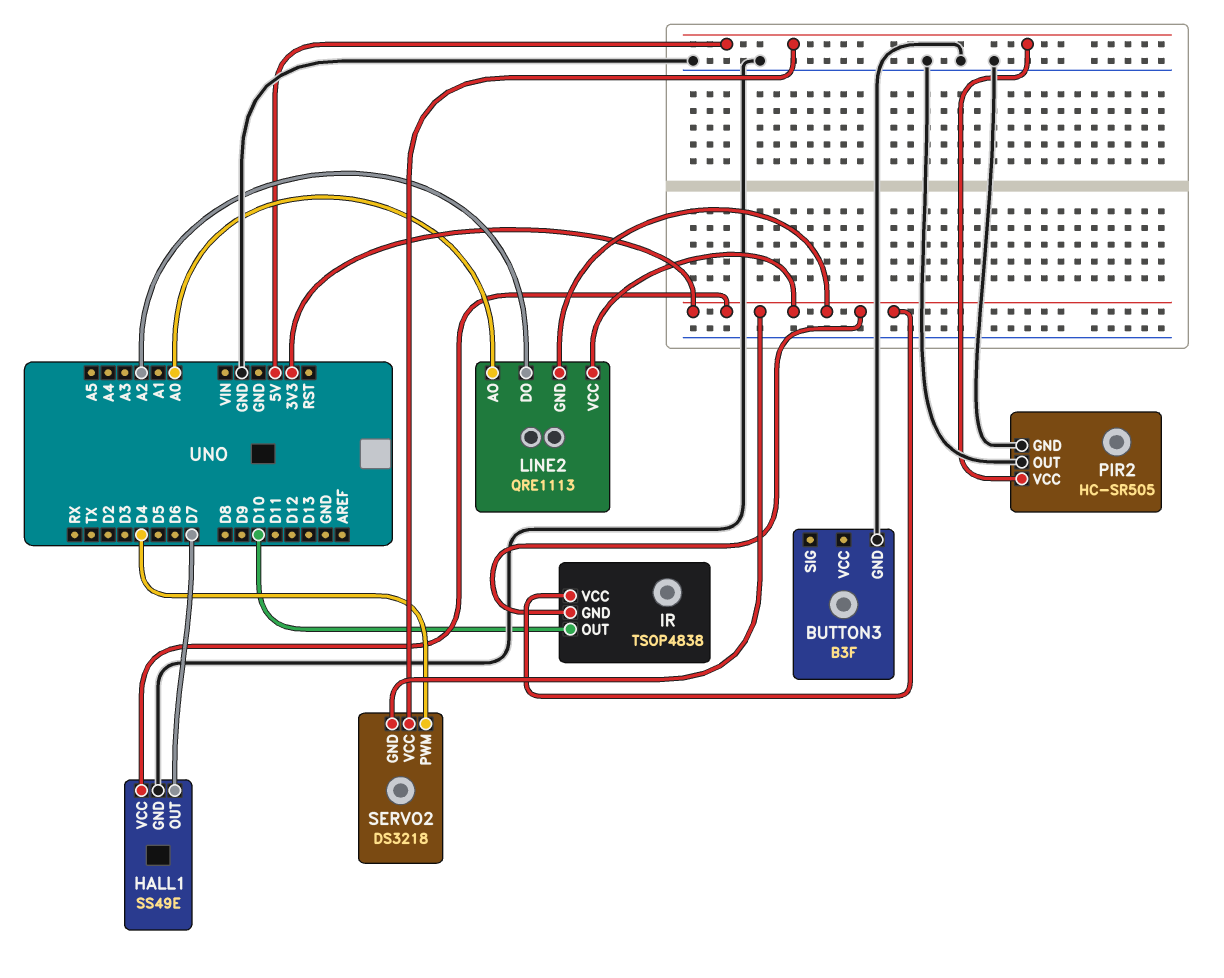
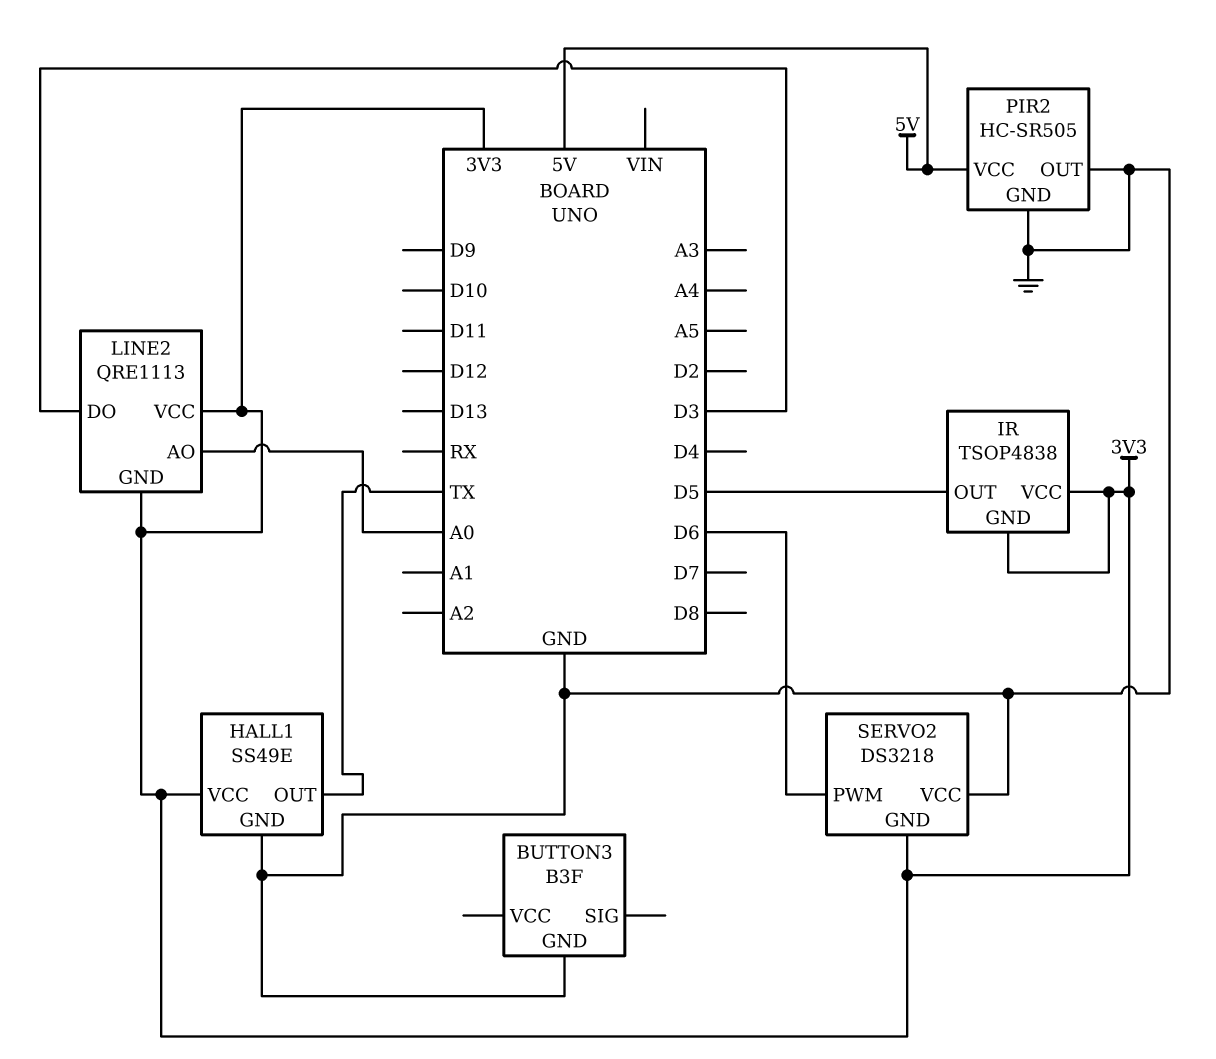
HALL1 pin OUT: D7 -> TX
IR pin OUT: D10 -> D5
LINE2 pin DO: A2 -> D3
SERVO2 pin PWM: D4 -> D6
SERVO2 pin VCC: 5V -> GND

